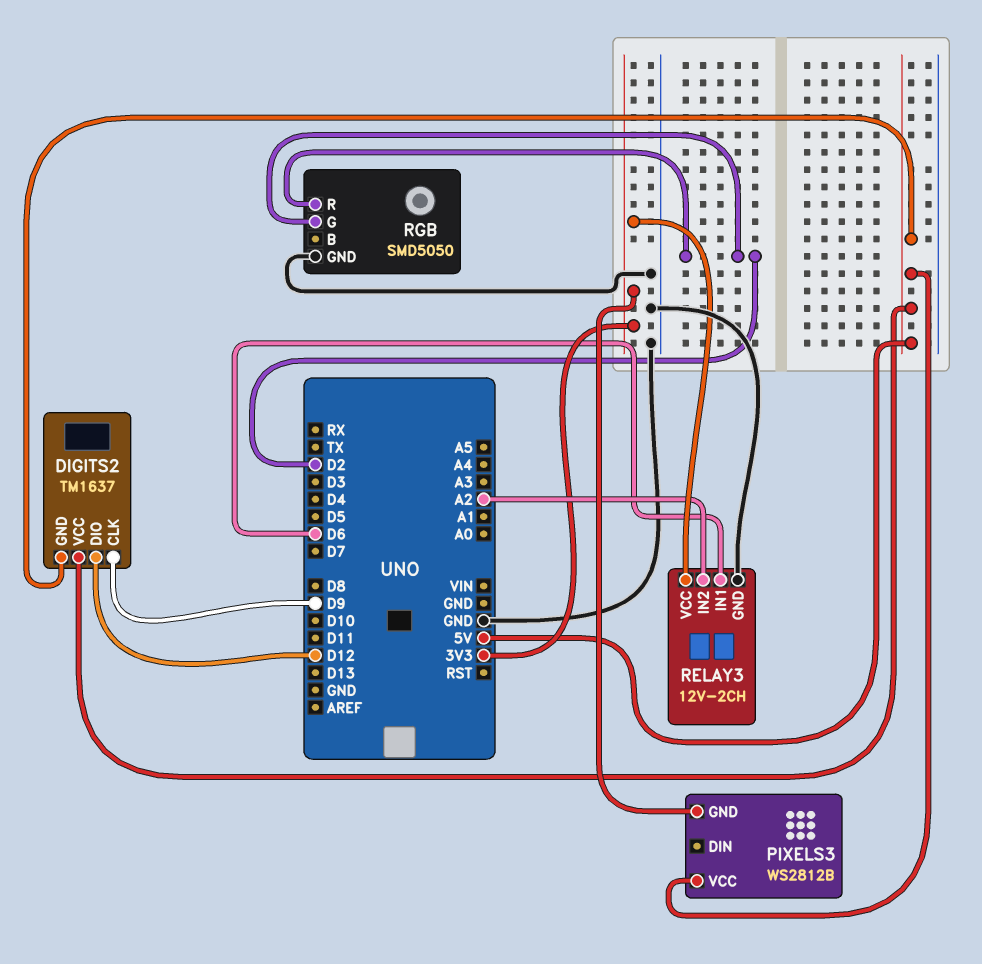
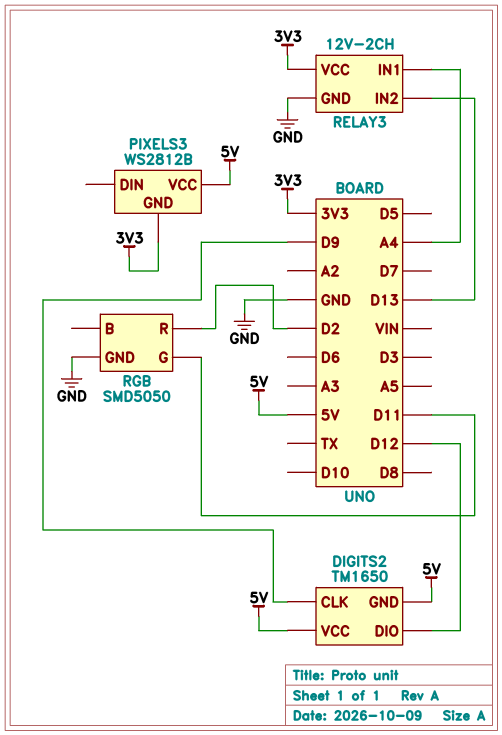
DIGITS2: TM1637 -> TM1650
RELAY3 pin IN1: D6 -> A4
RELAY3 pin IN2: A2 -> D13
RGB pin G: D2 -> D11

